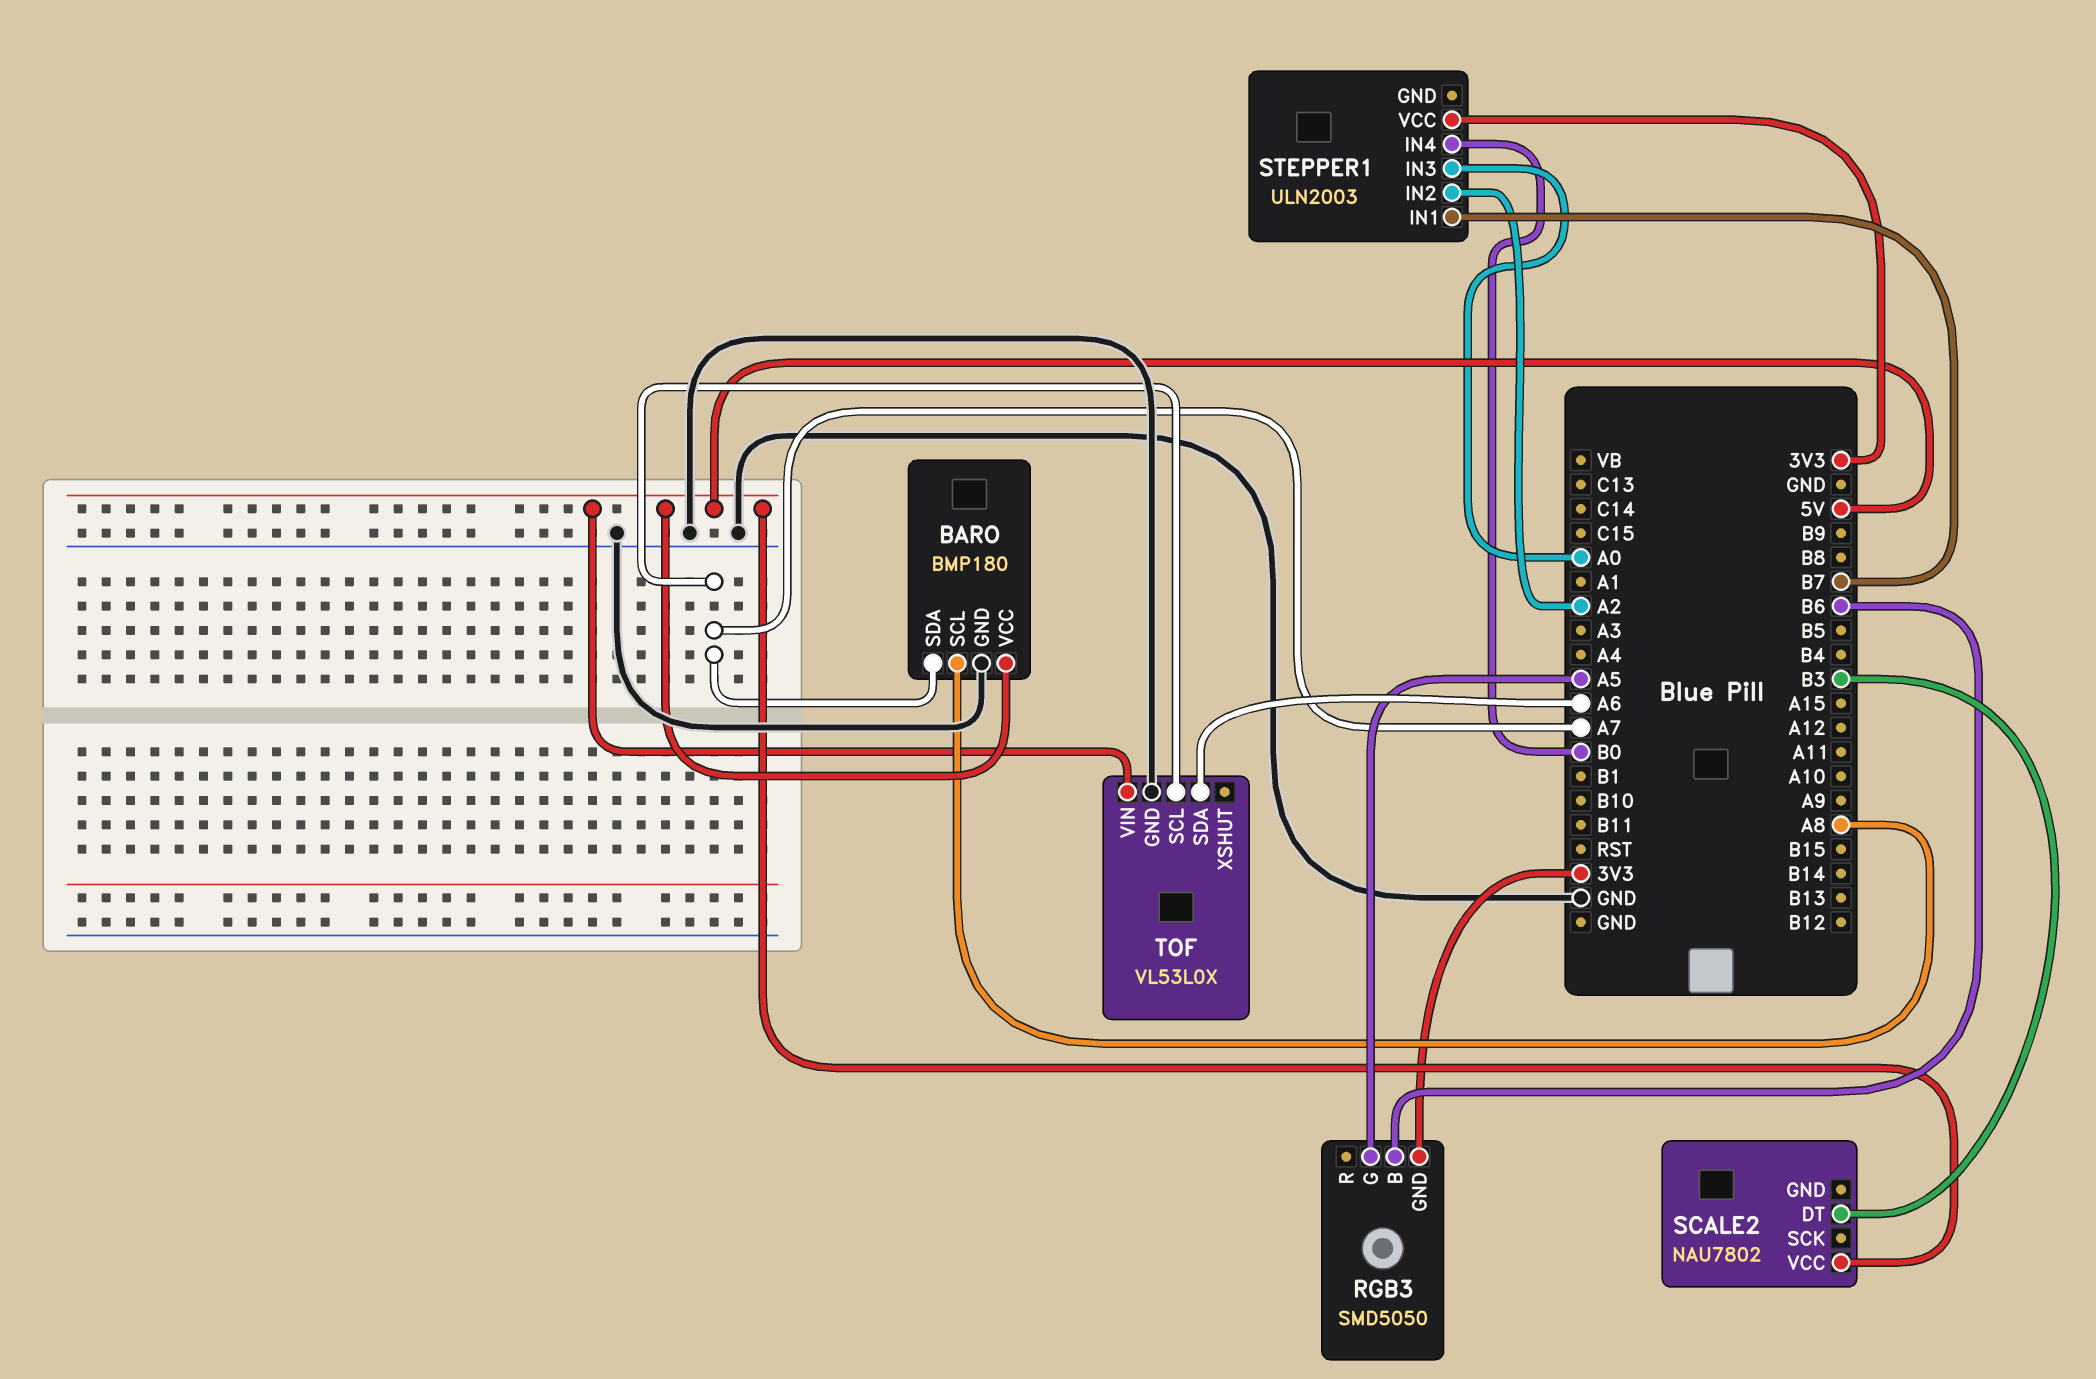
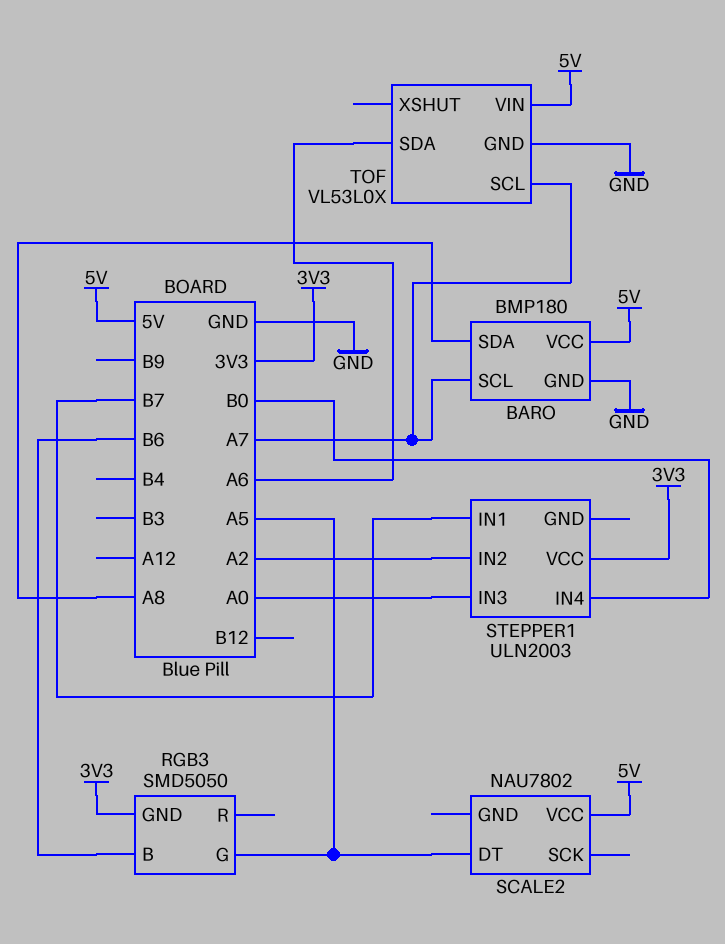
BARO pin SCL: A8 -> A7
BARO pin SDA: A7 -> A8
SCALE2 pin DT: B3 -> A5

